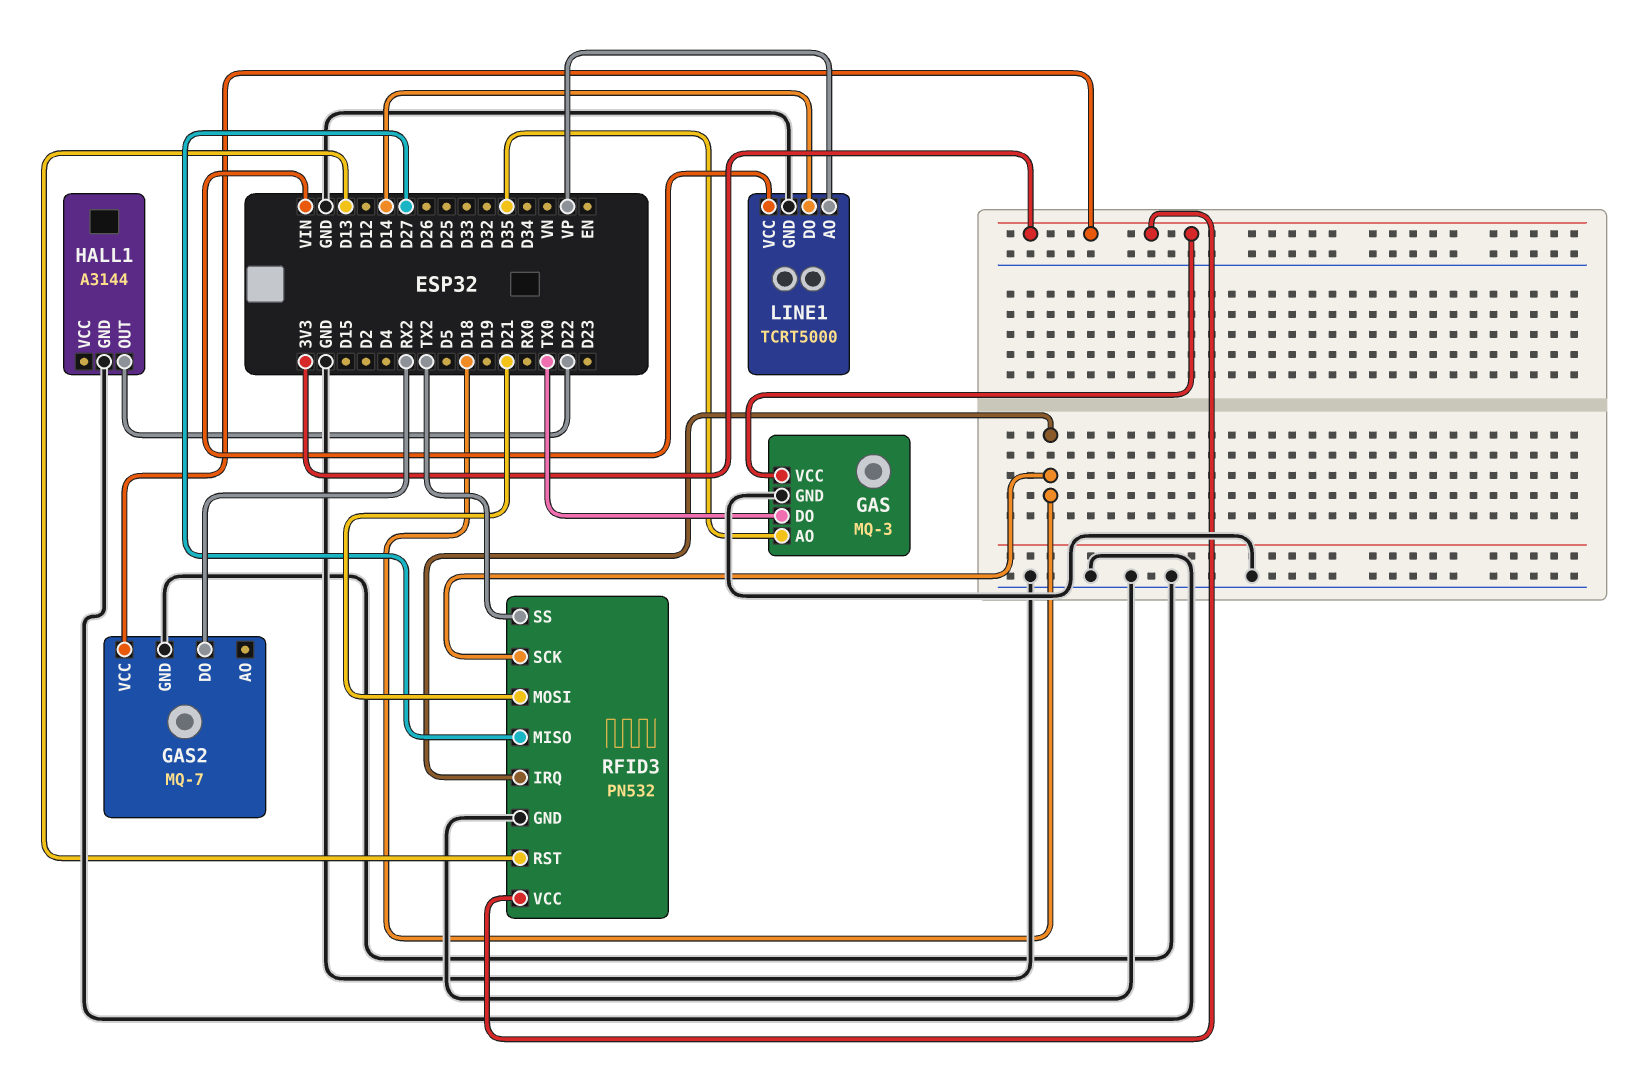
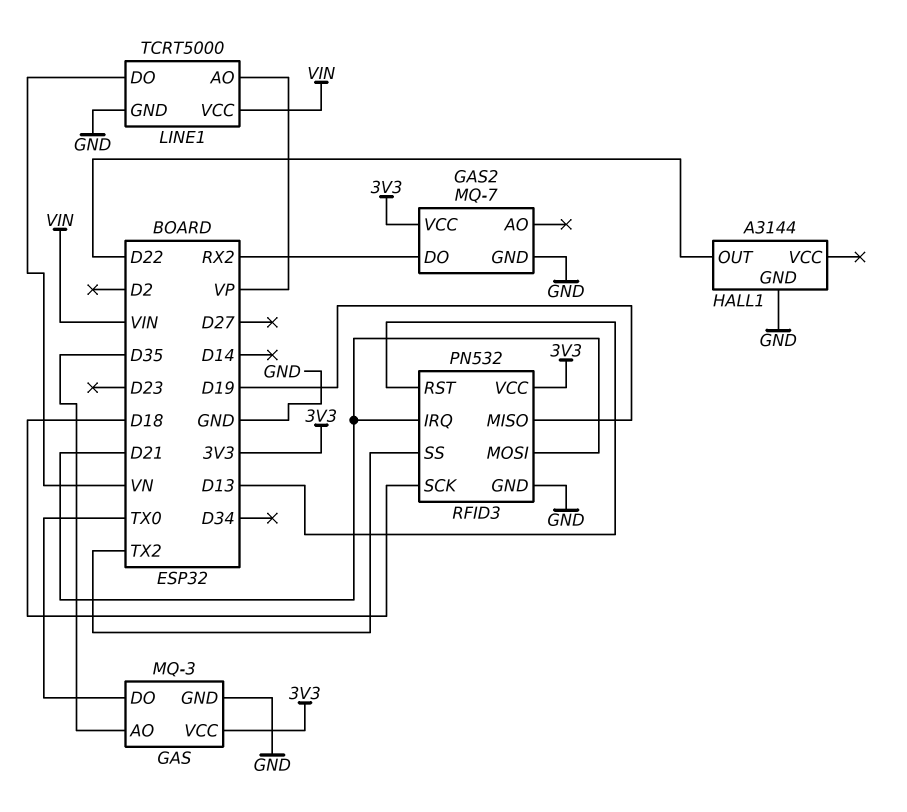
LINE1 pin DO: D14 -> VN
RFID3 pin IRQ: D18 -> D21
RFID3 pin MISO: D27 -> D19

